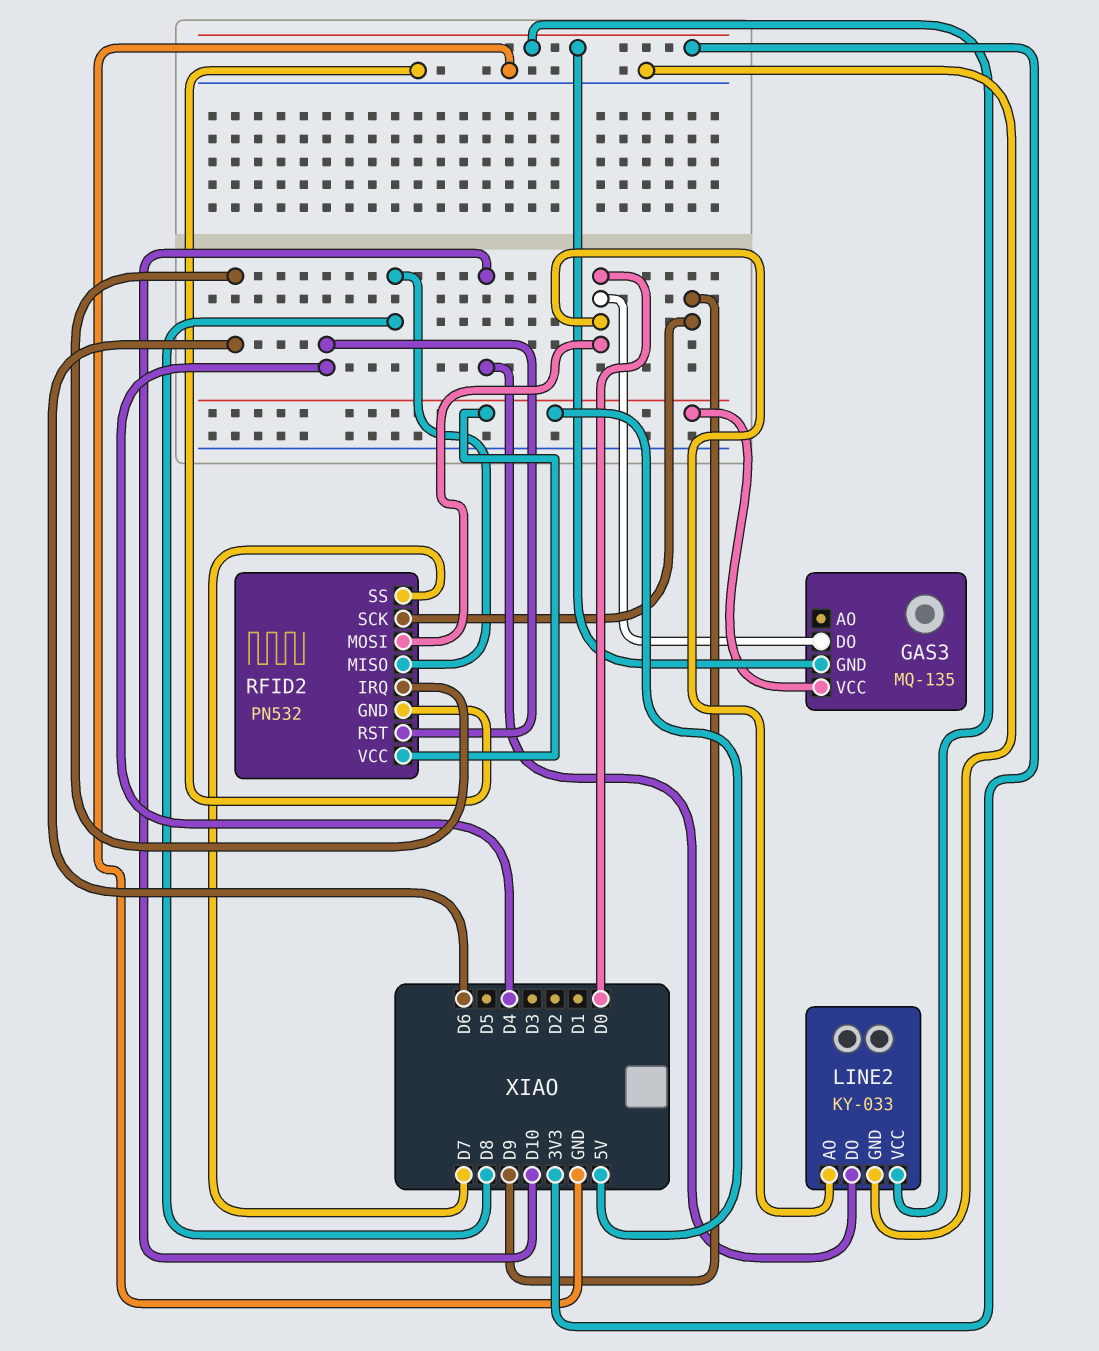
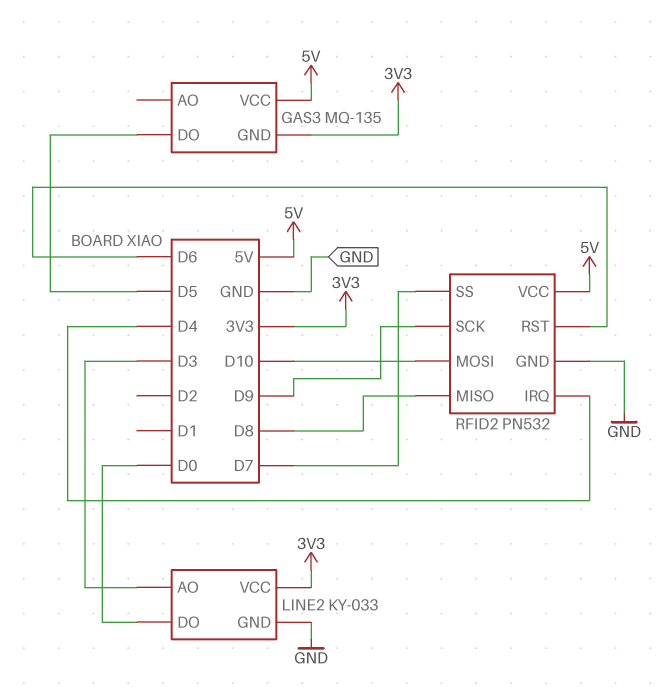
GAS3 pin DO: D0 -> D5
LINE2 pin AO: D0 -> D3
LINE2 pin DO: D10 -> D0
RFID2 pin IRQ: D6 -> D4
RFID2 pin MOSI: D0 -> D10
RFID2 pin RST: D4 -> D6

